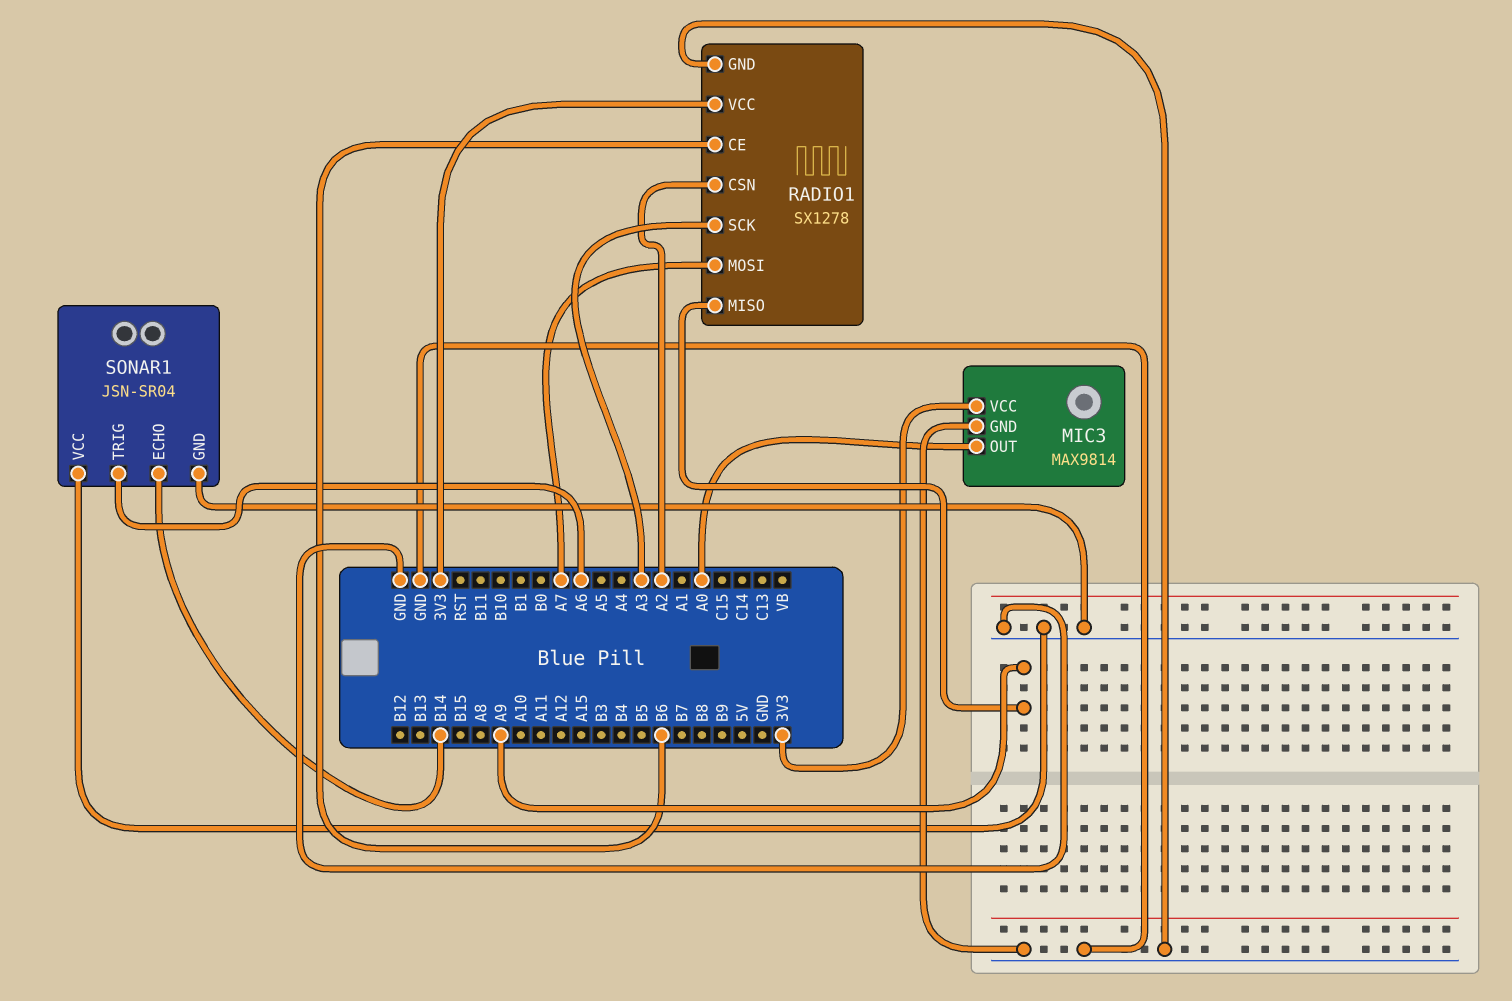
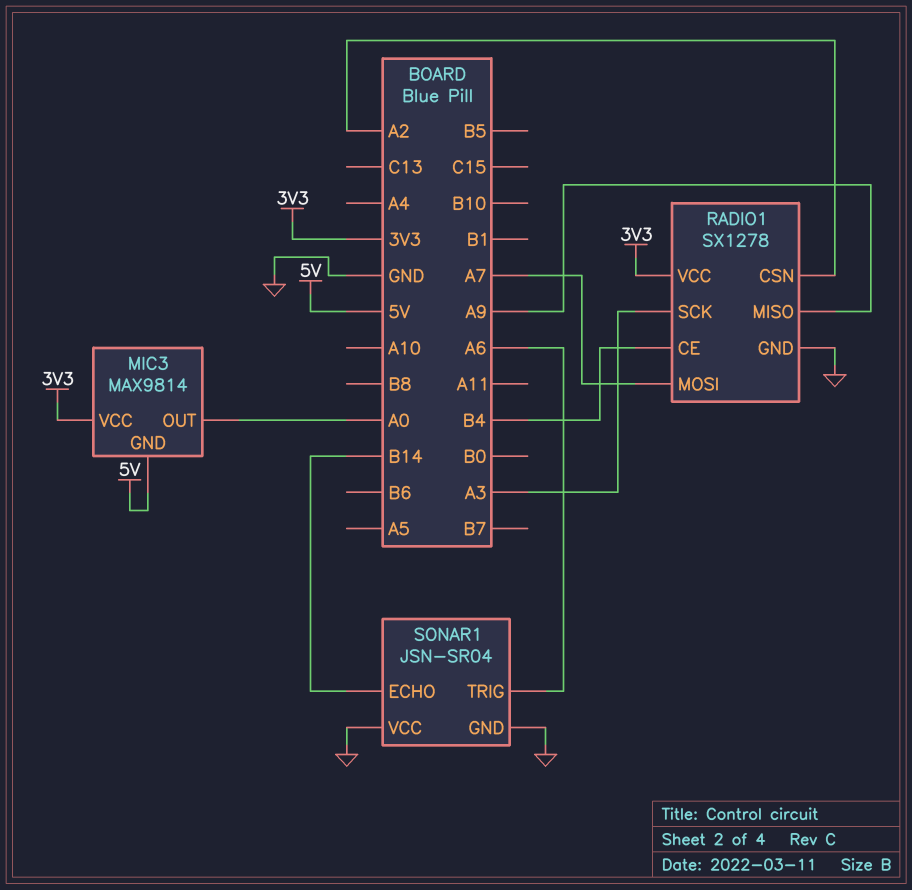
MIC3 pin GND: GND -> 5V
RADIO1 pin CE: B6 -> B4

